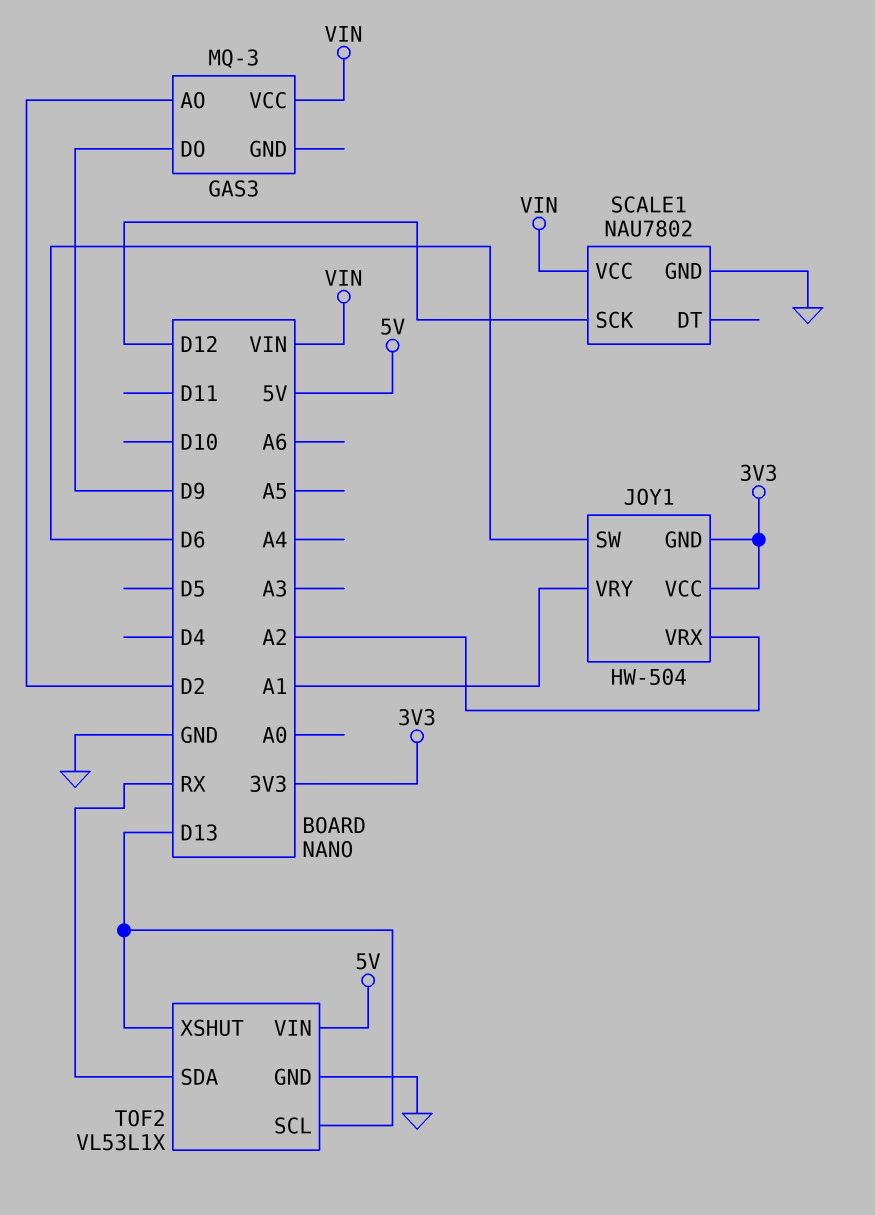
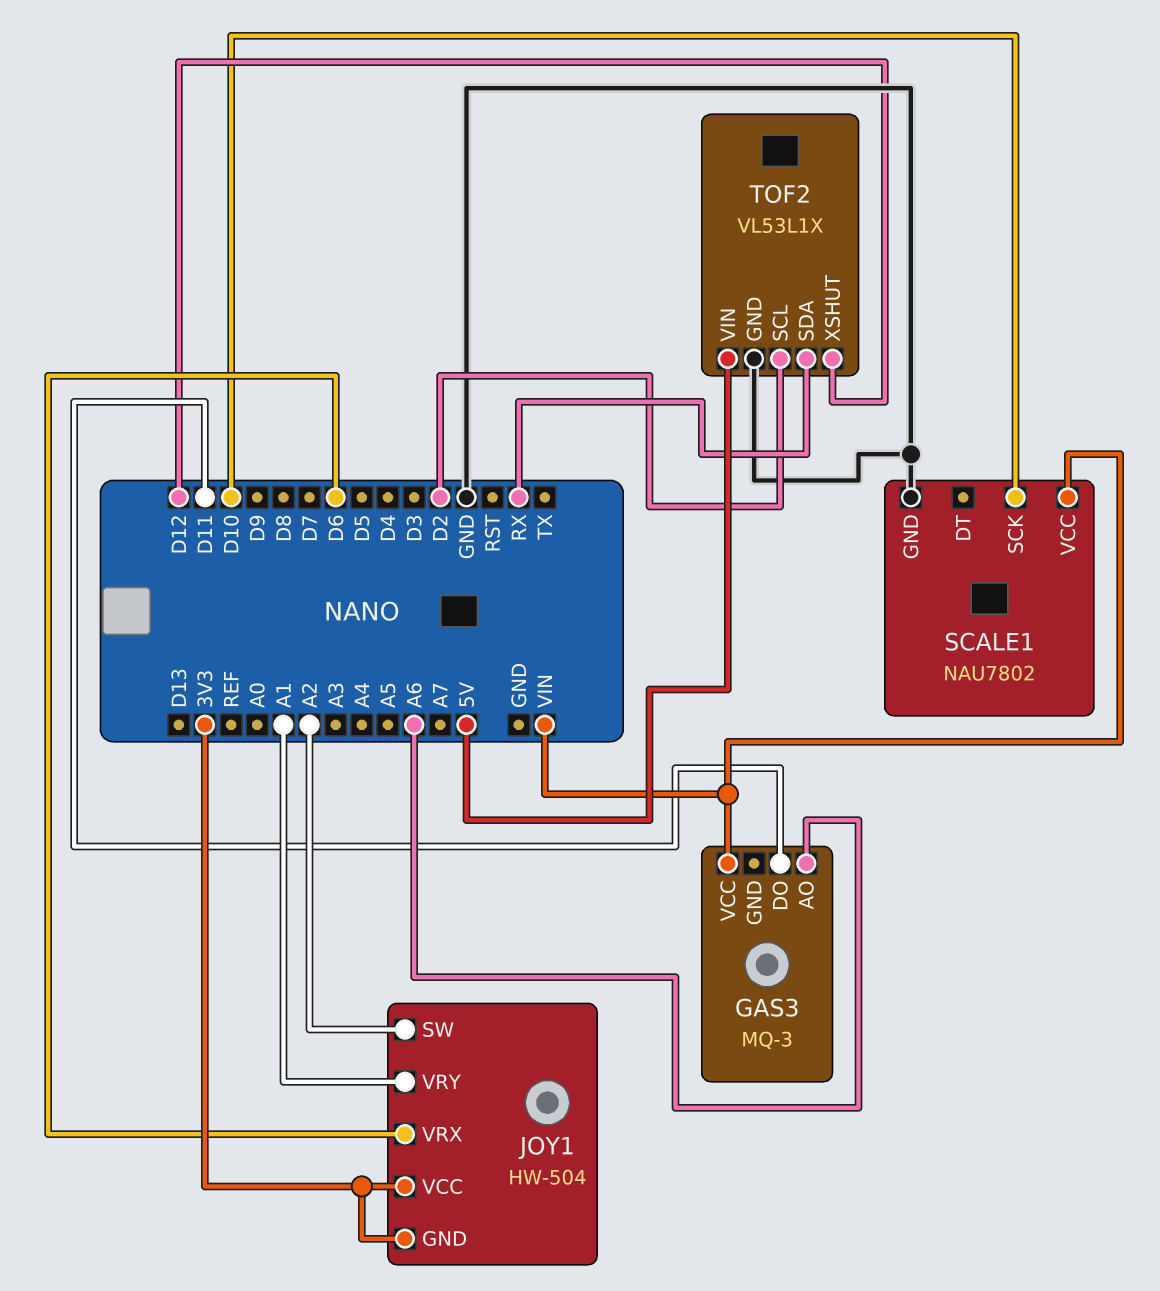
GAS3 pin AO: D2 -> A6
GAS3 pin DO: D9 -> D11
JOY1 pin SW: D6 -> A2
JOY1 pin VRX: A2 -> D6
SCALE1 pin SCK: D12 -> D10
TOF2 pin SCL: D13 -> D2
TOF2 pin XSHUT: D13 -> D12

